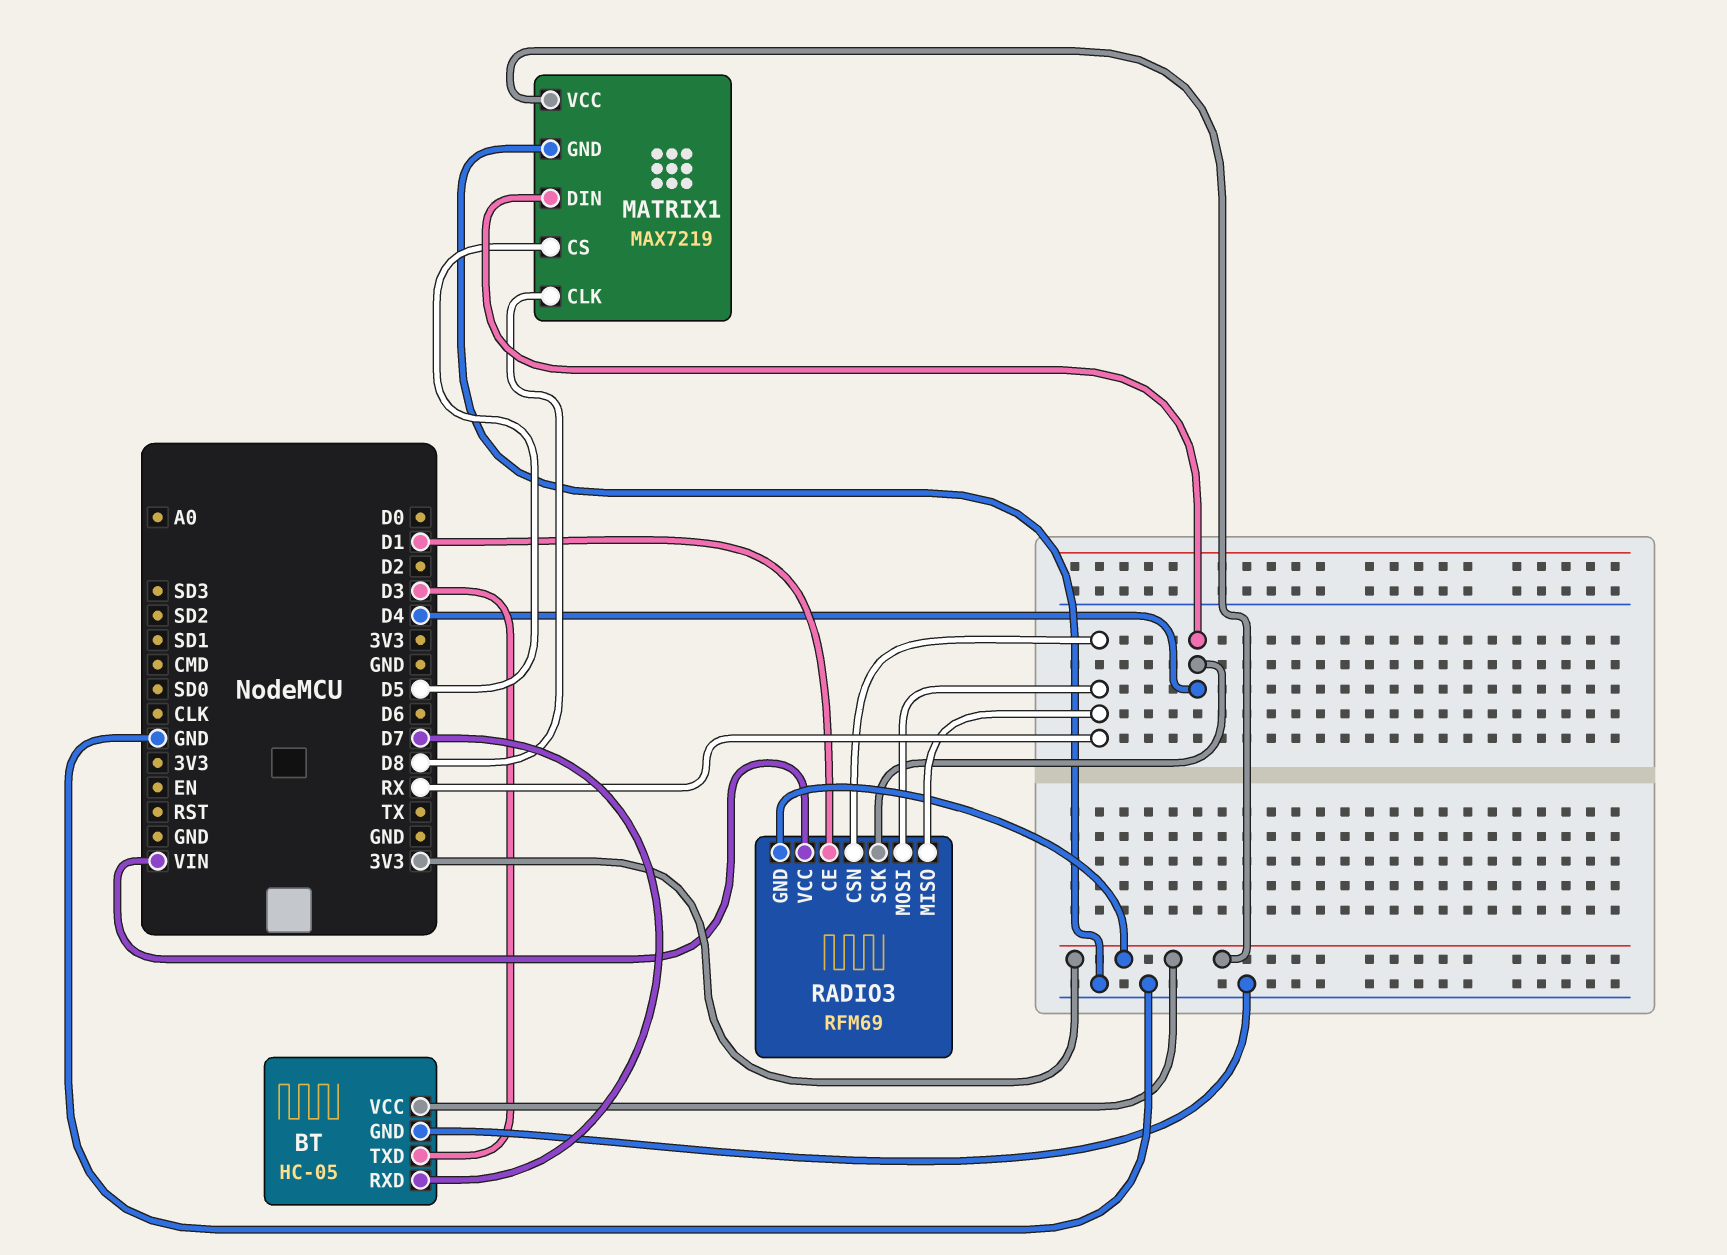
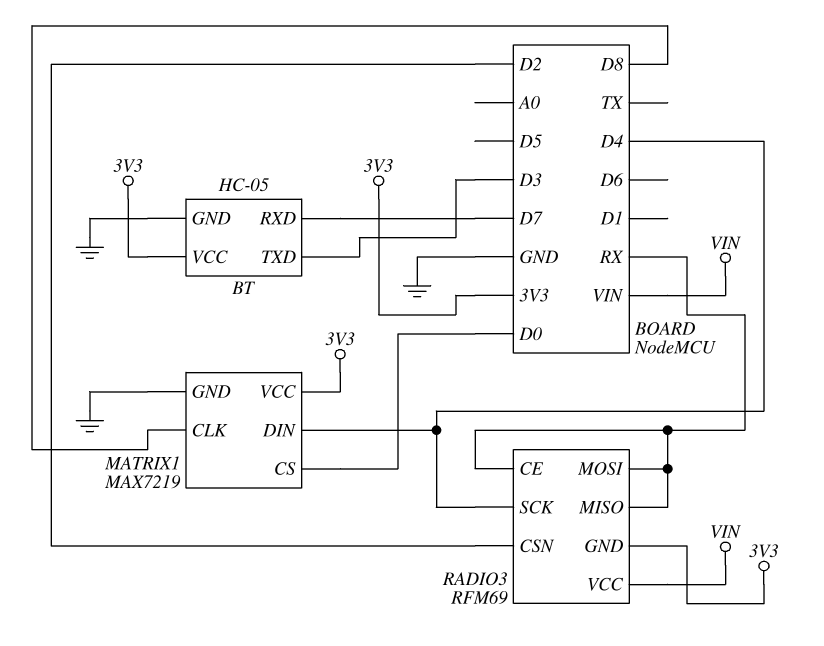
MATRIX1 pin CS: D5 -> D0
RADIO3 pin CE: D1 -> RX
RADIO3 pin CSN: RX -> D2

